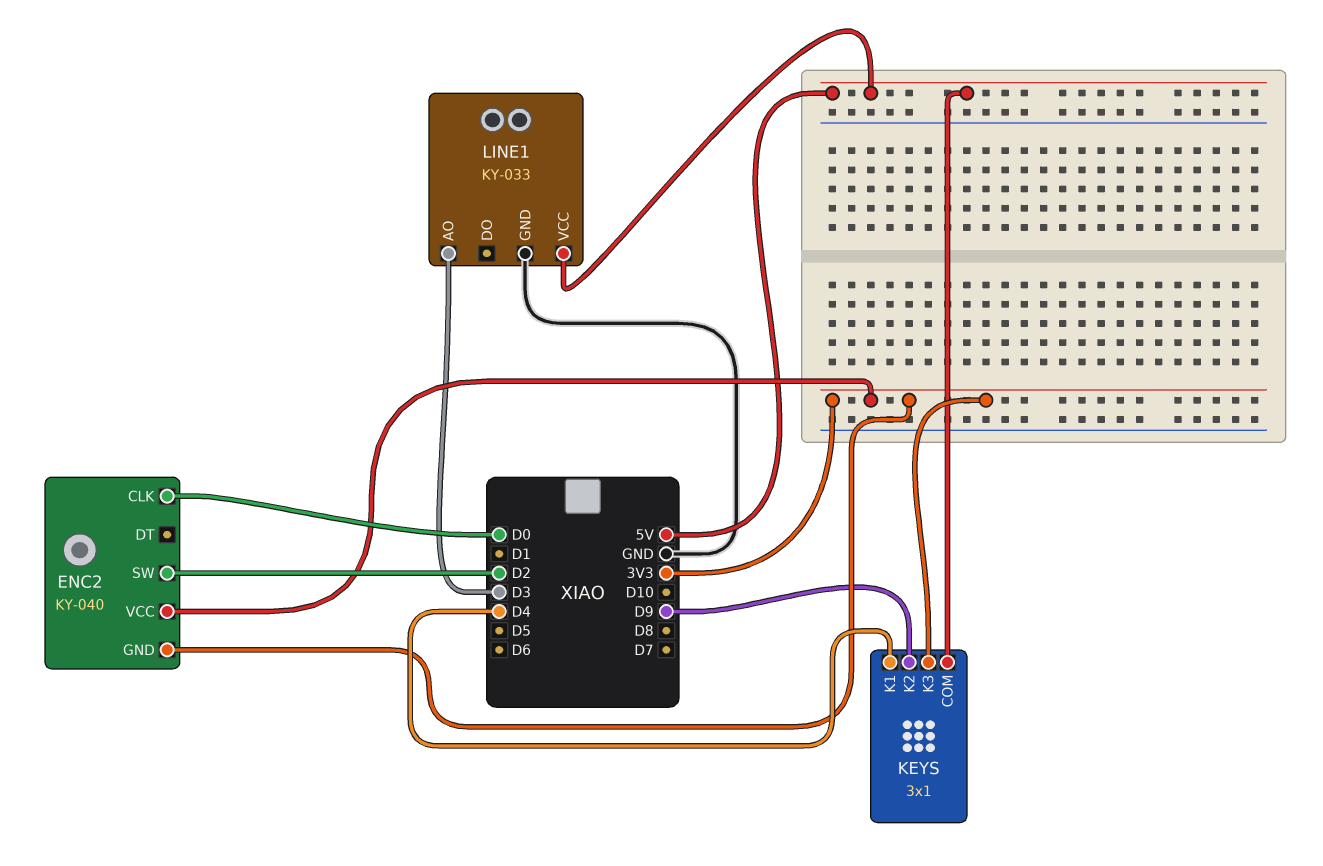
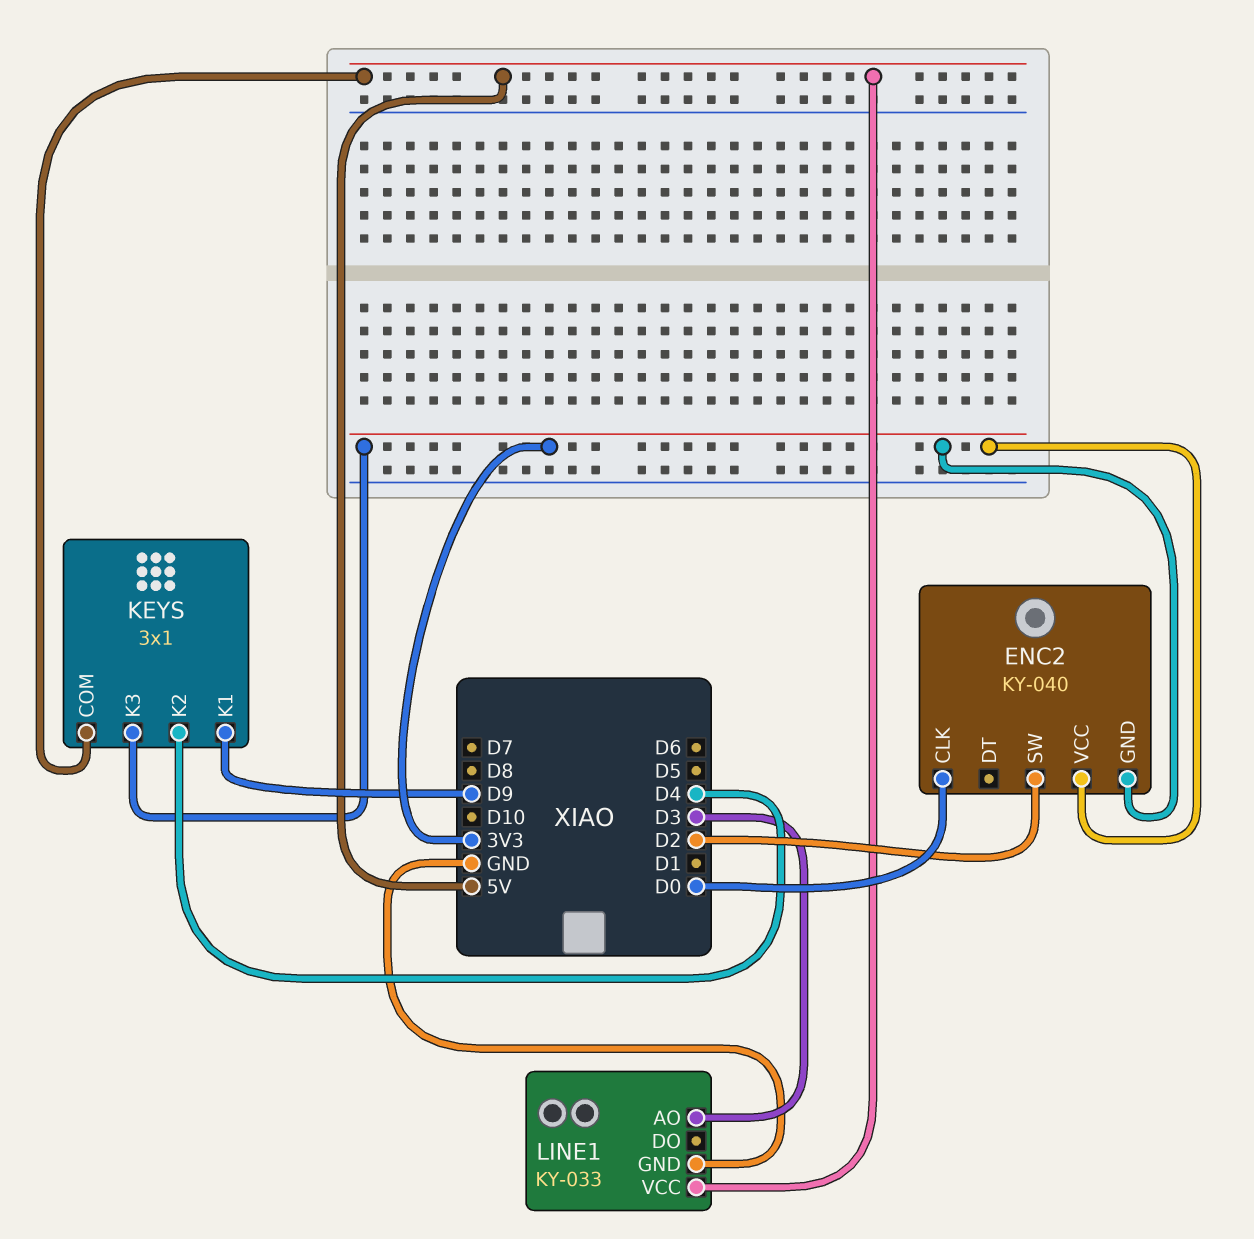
KEYS pin K1: D4 -> D9
KEYS pin K2: D9 -> D4

